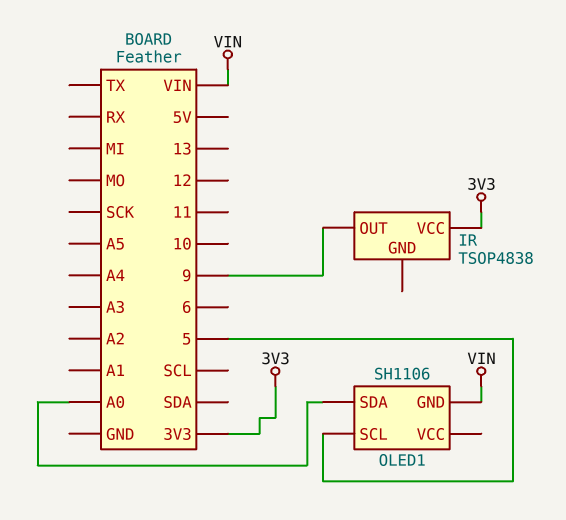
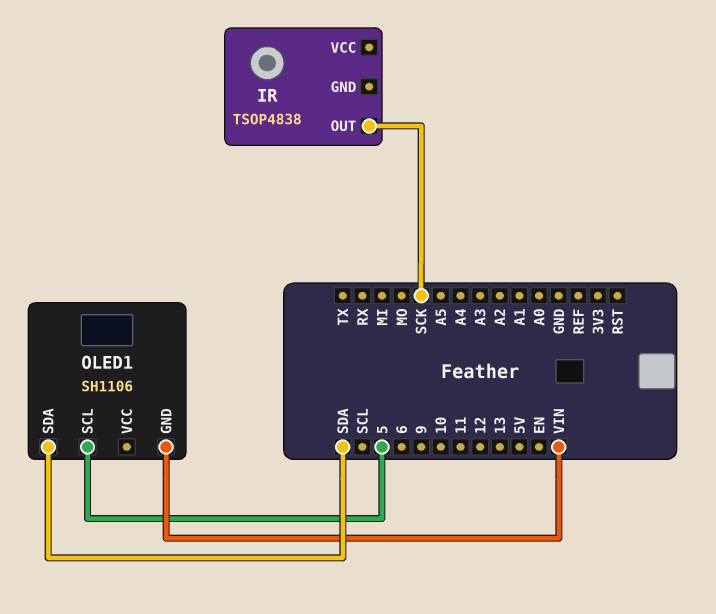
IR pin OUT: 9 -> SCK
IR pin VCC: 3V3 -> none
OLED1 pin SDA: A0 -> SDA

